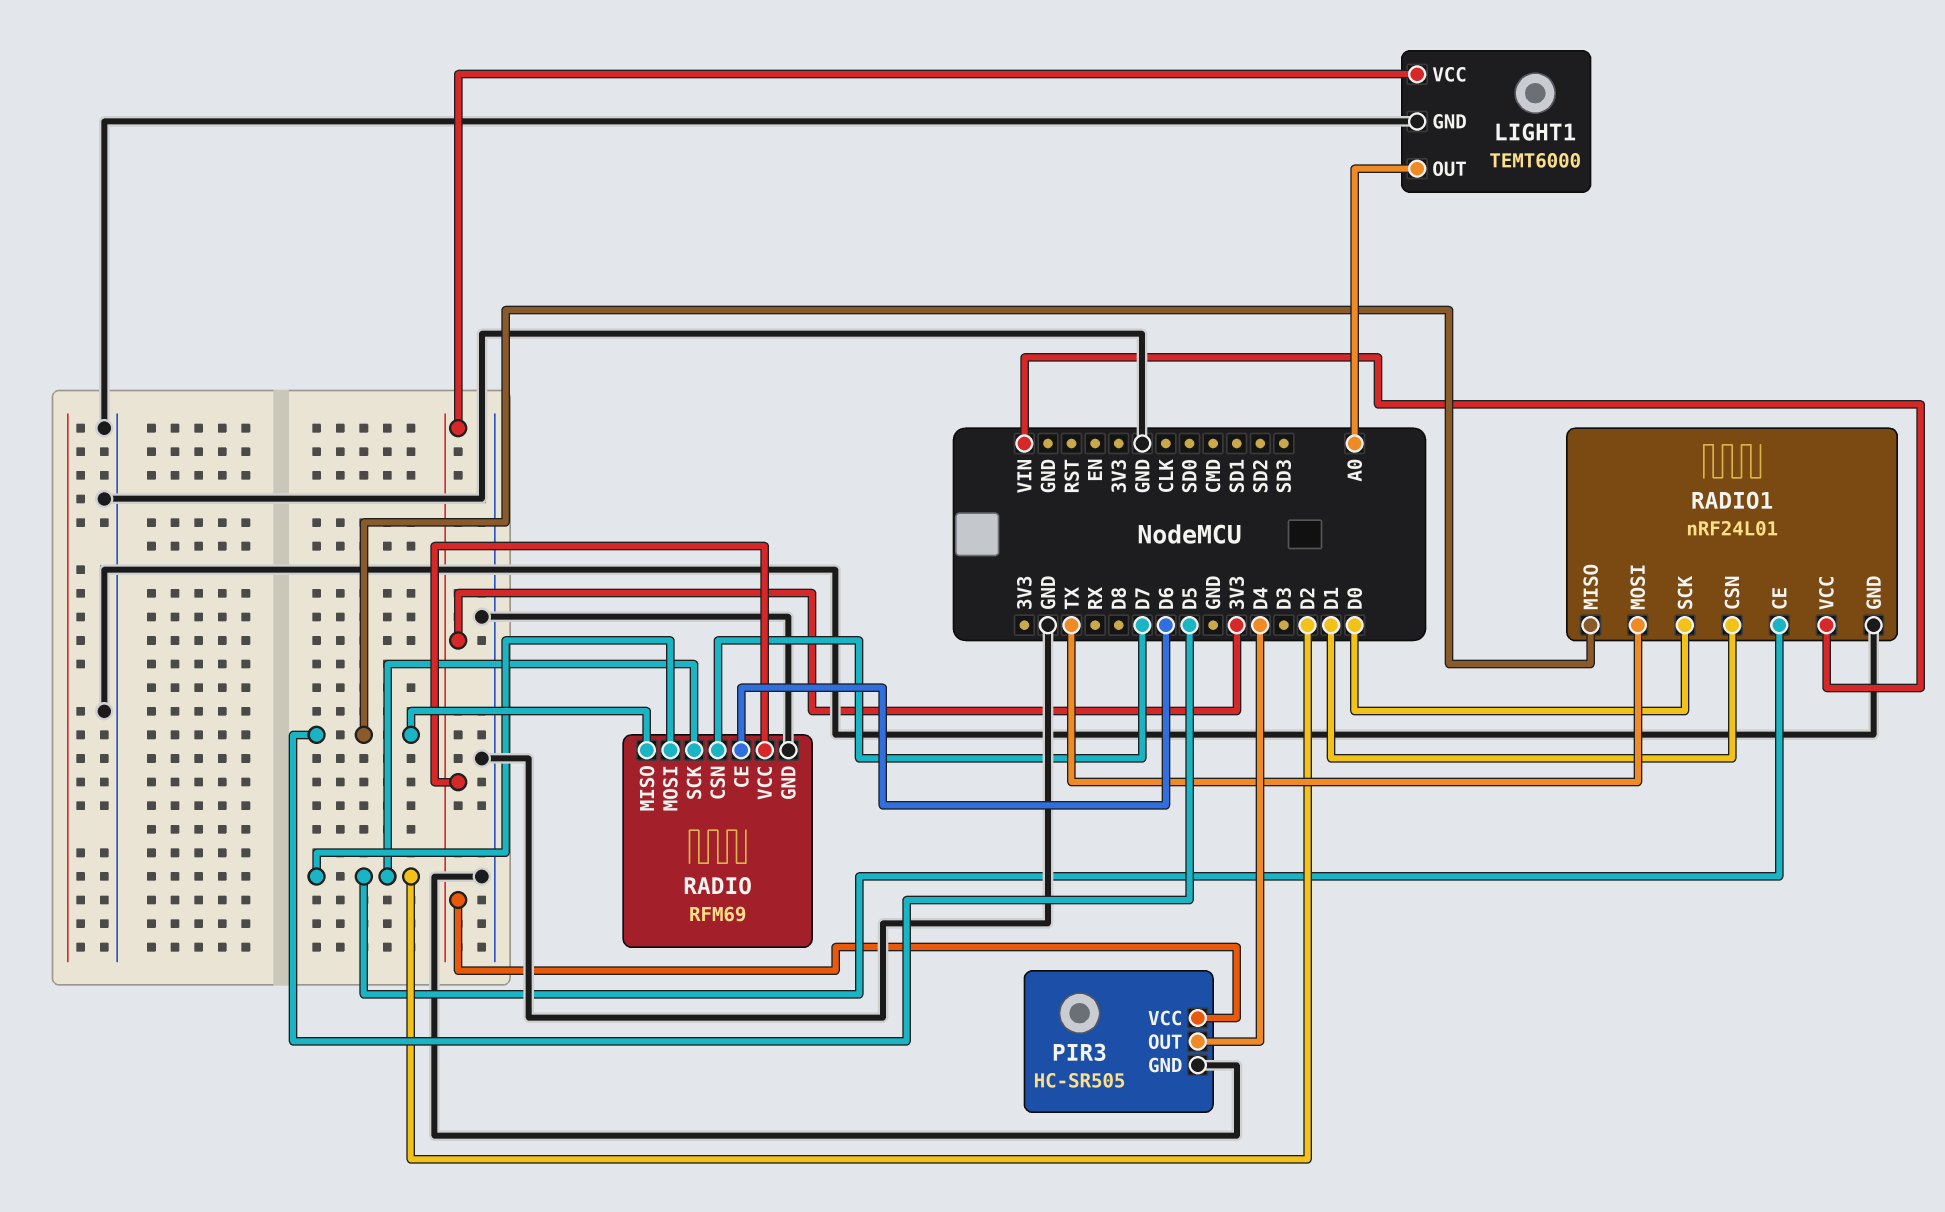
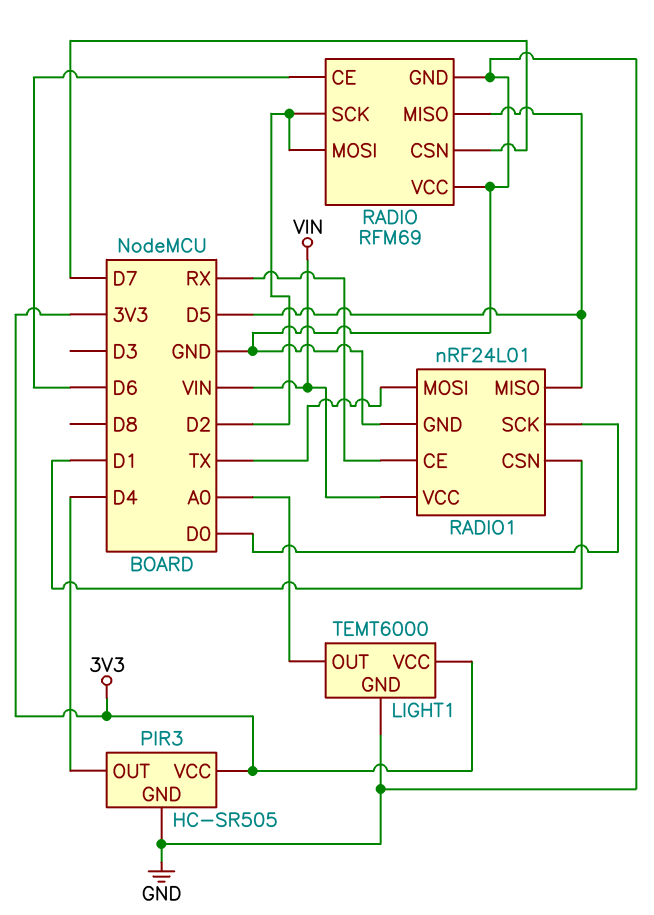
RADIO pin VCC: 3V3 -> GND
RADIO1 pin CE: D2 -> RX

